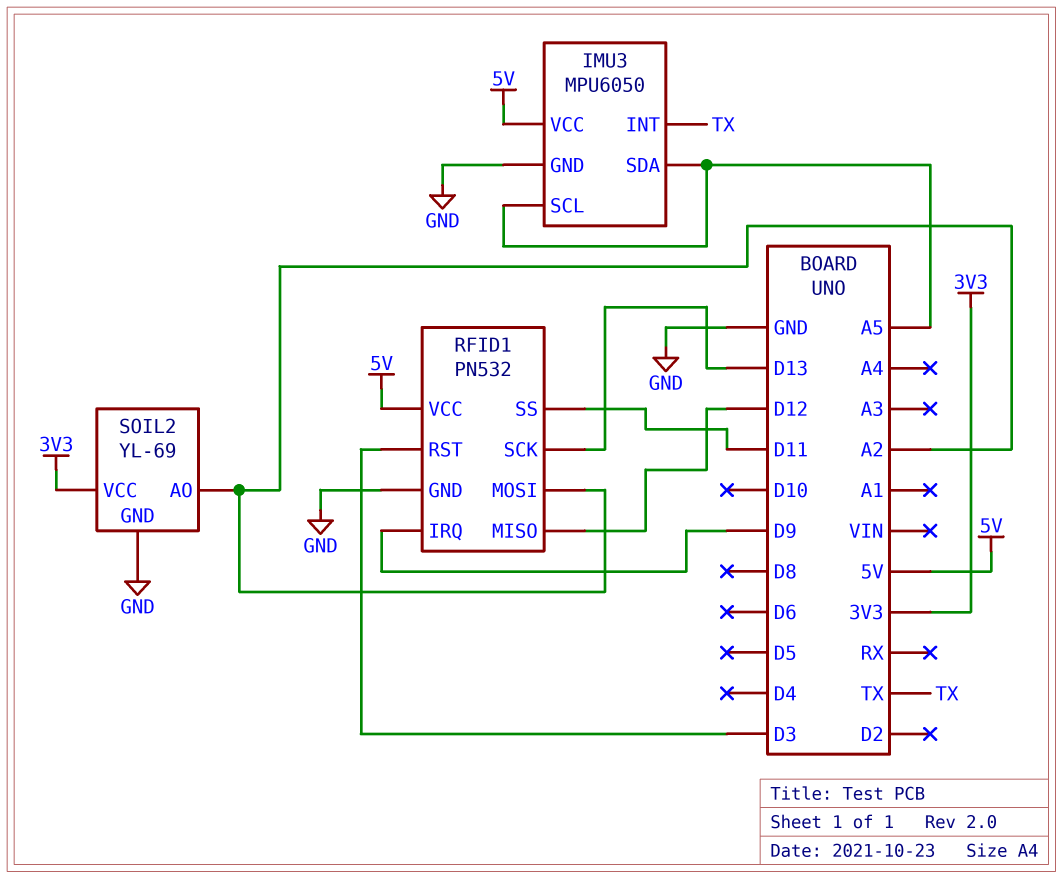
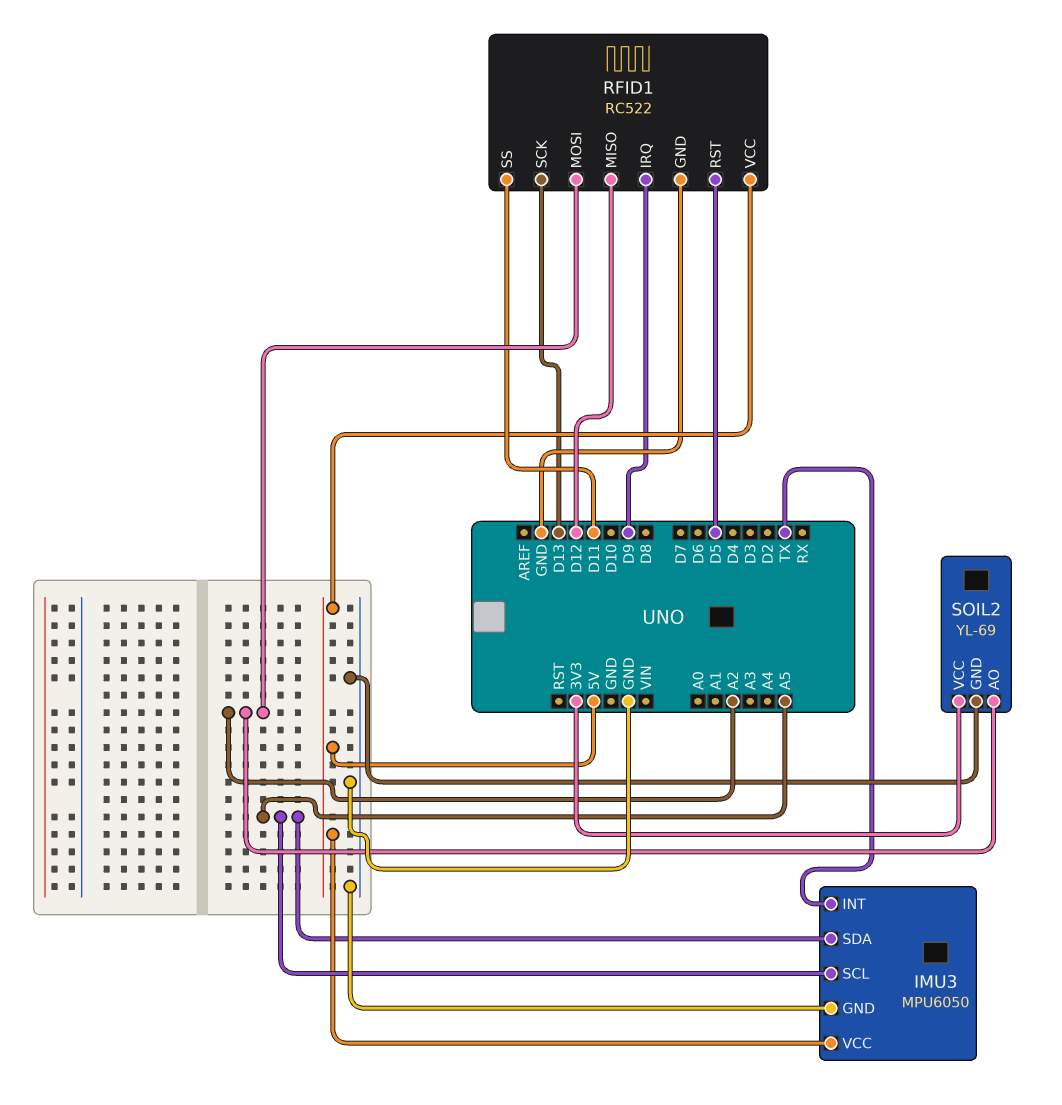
RFID1: PN532 -> RC522
RFID1 pin RST: D3 -> D5

